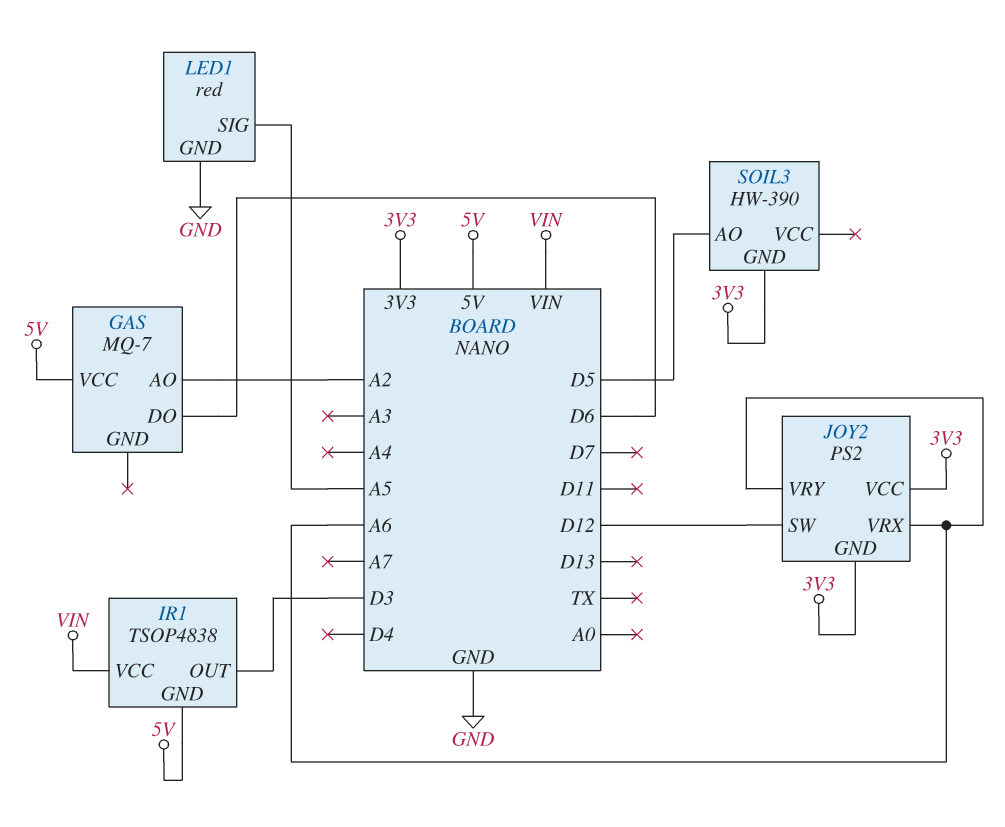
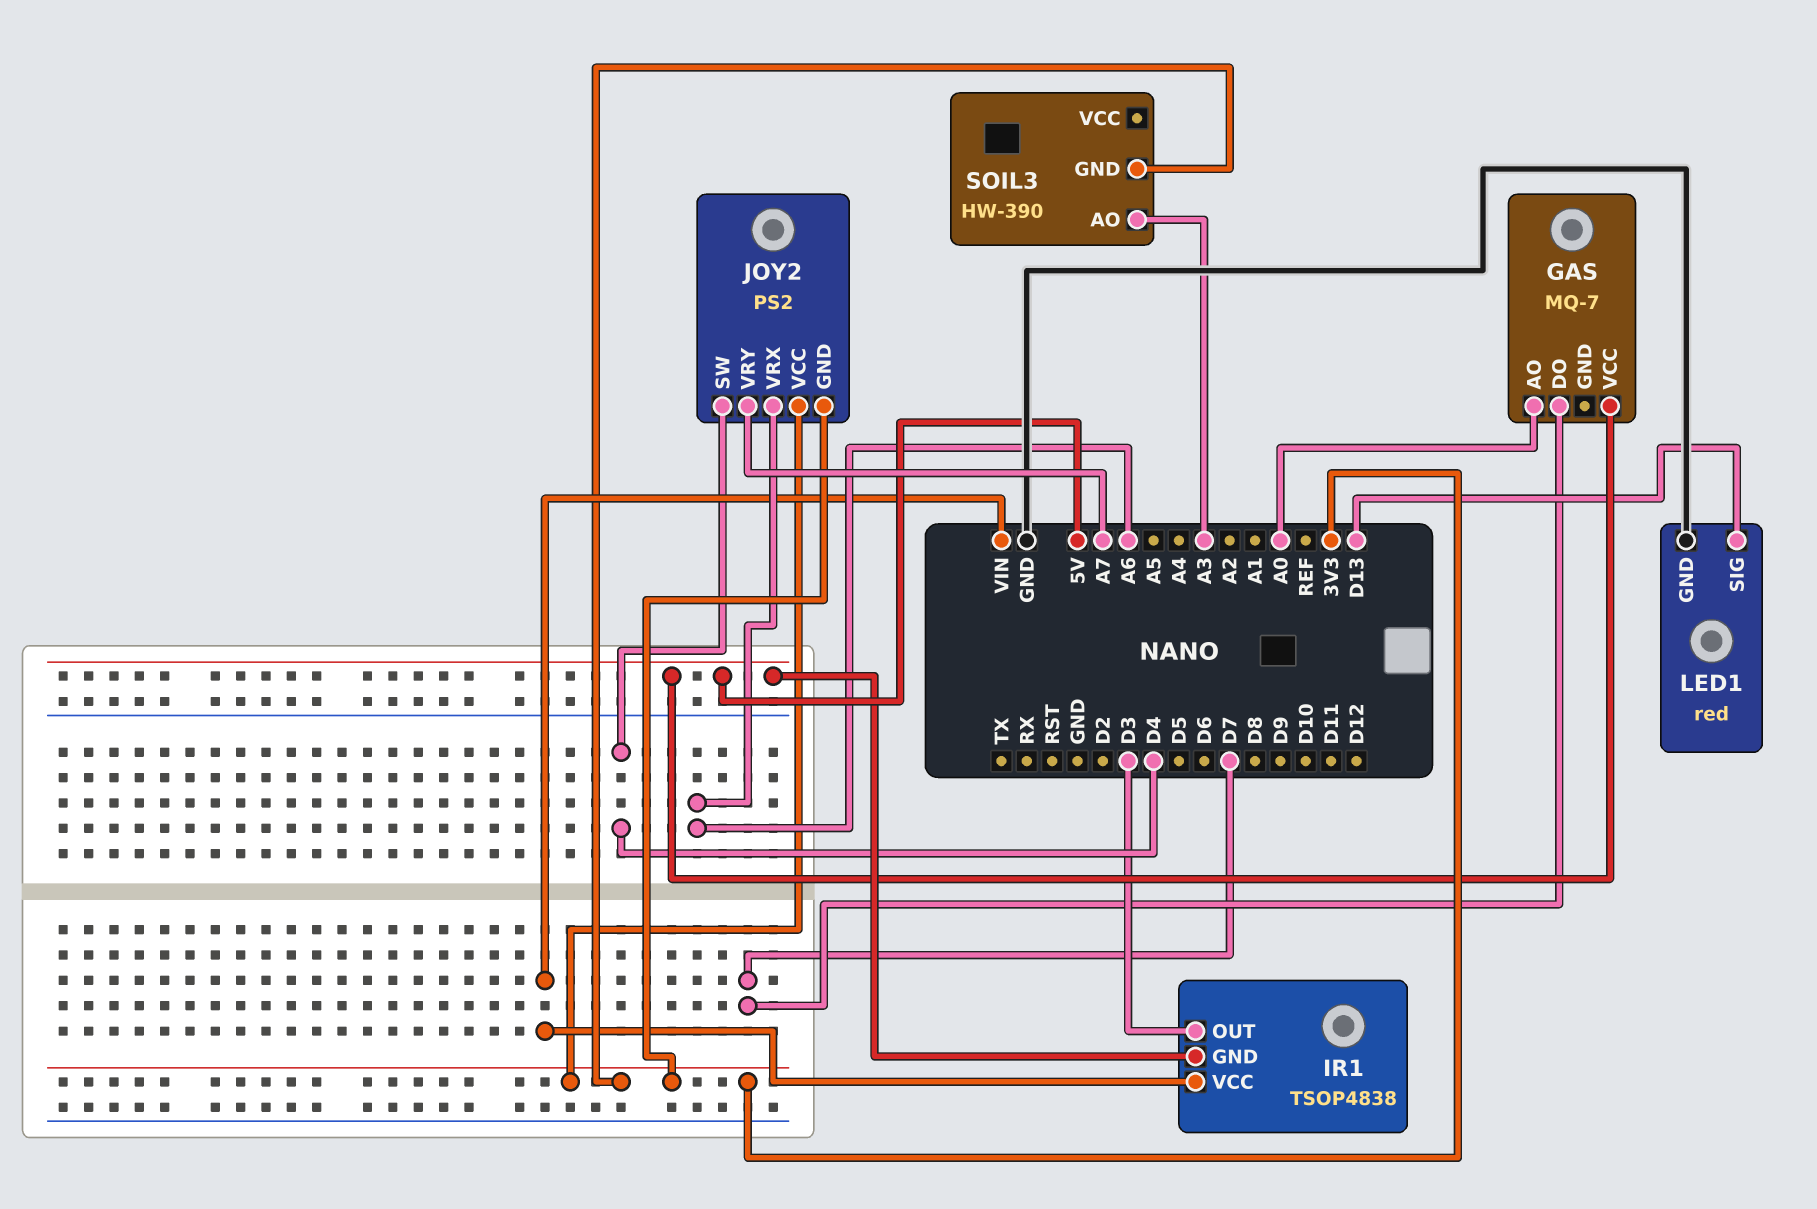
GAS pin AO: A2 -> A0
GAS pin DO: D6 -> D7
JOY2 pin SW: D12 -> D4
JOY2 pin VRY: A6 -> A7
LED1 pin SIG: A5 -> D13
SOIL3 pin AO: D5 -> A3

